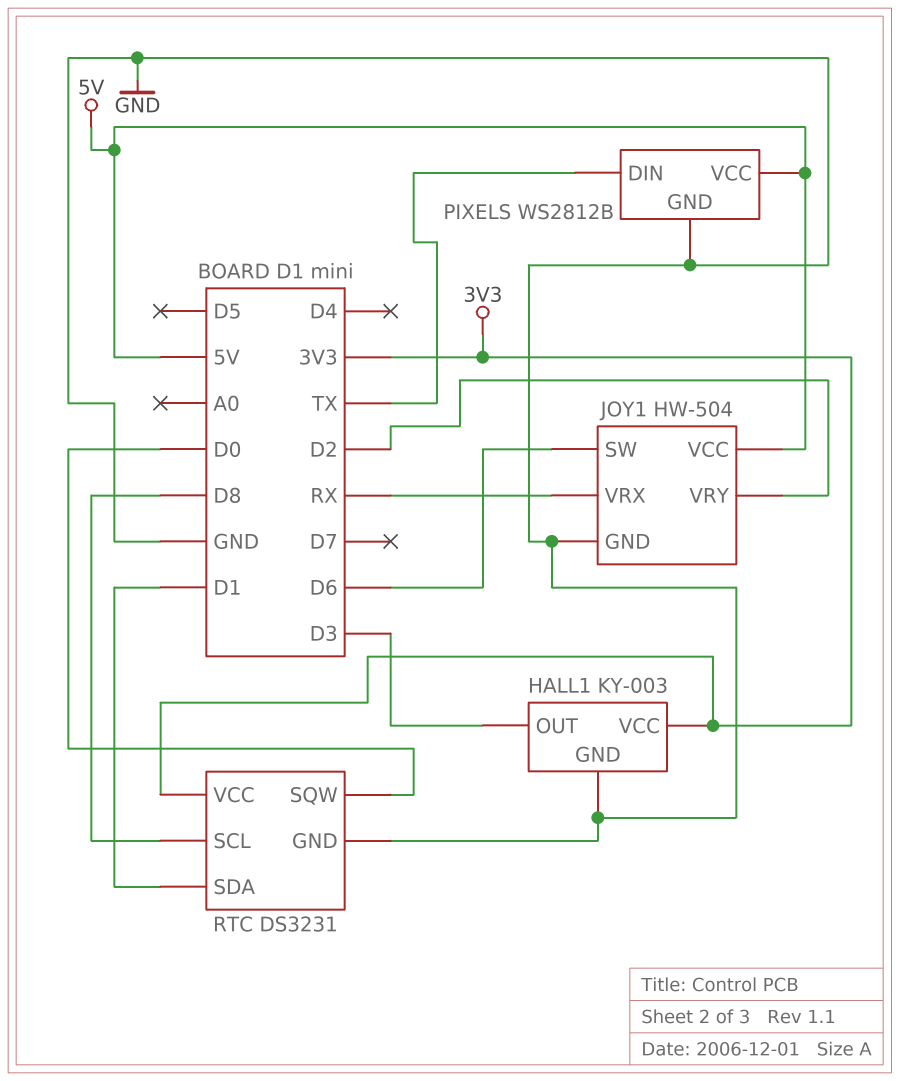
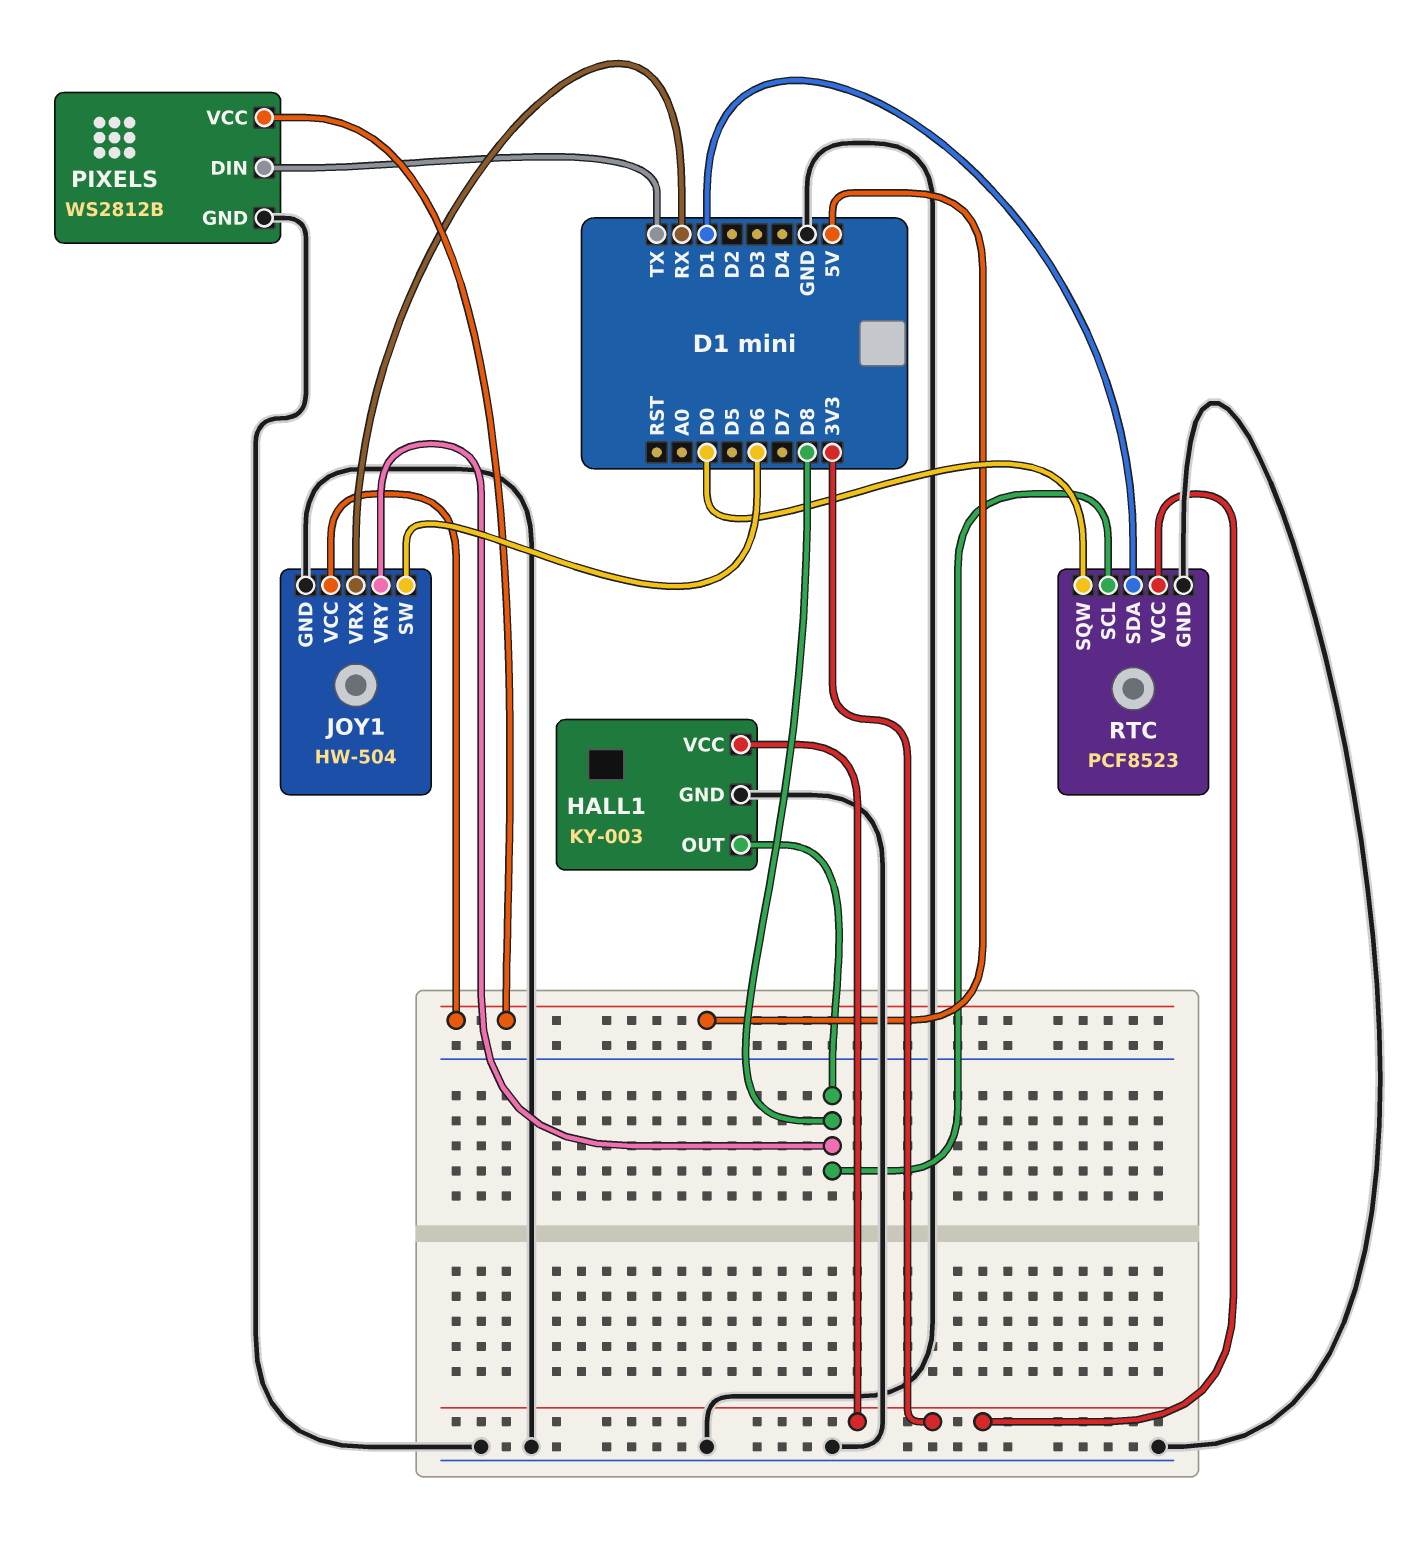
HALL1 pin OUT: D3 -> D8
JOY1 pin VRY: D2 -> D8
RTC: DS3231 -> PCF8523

